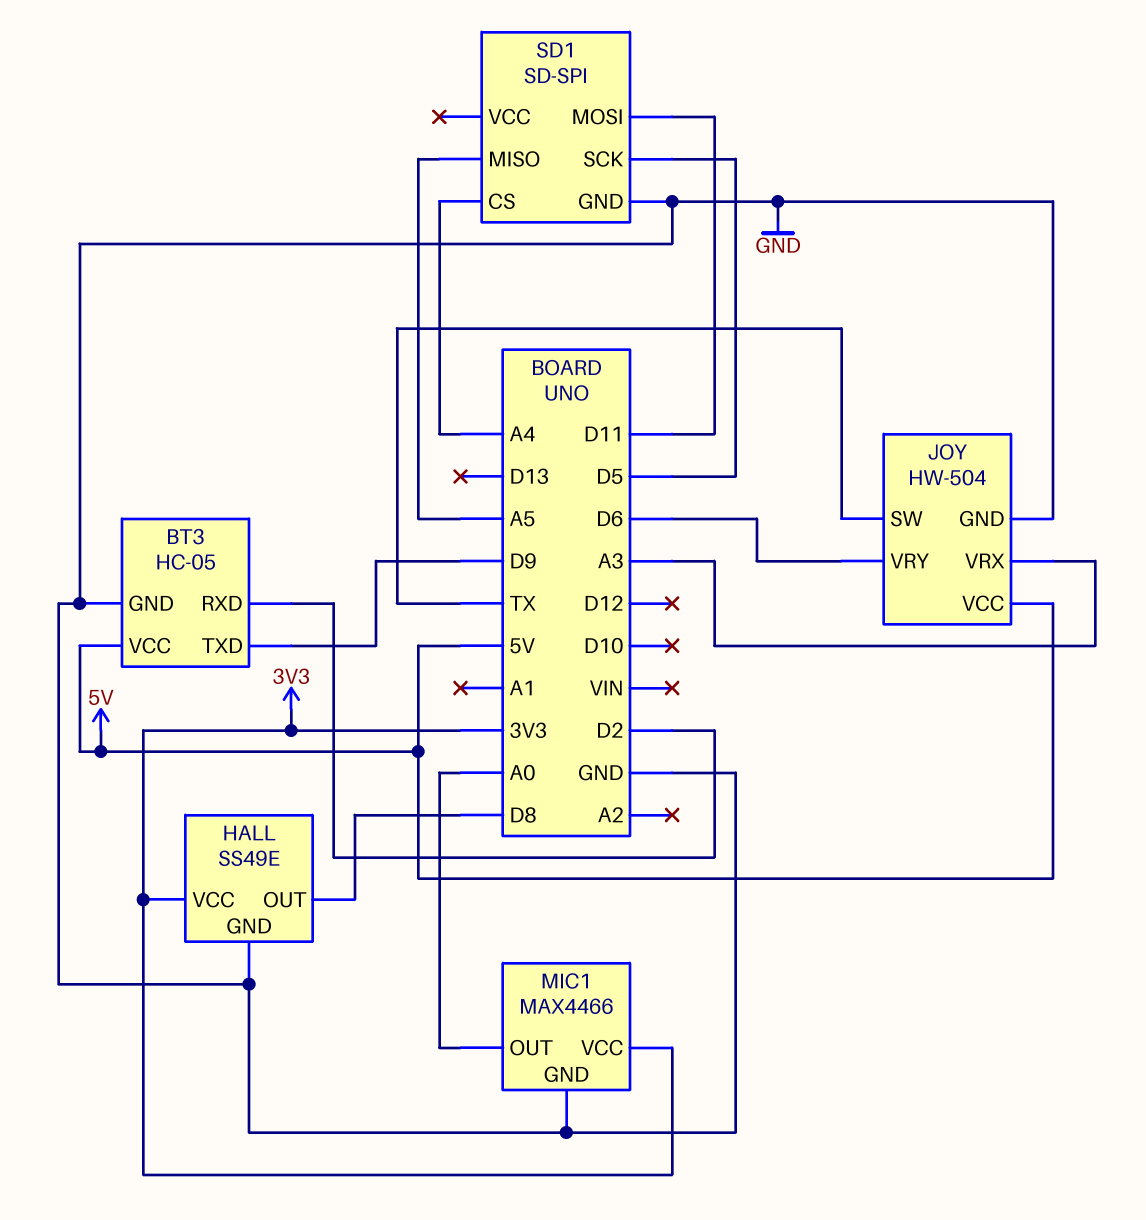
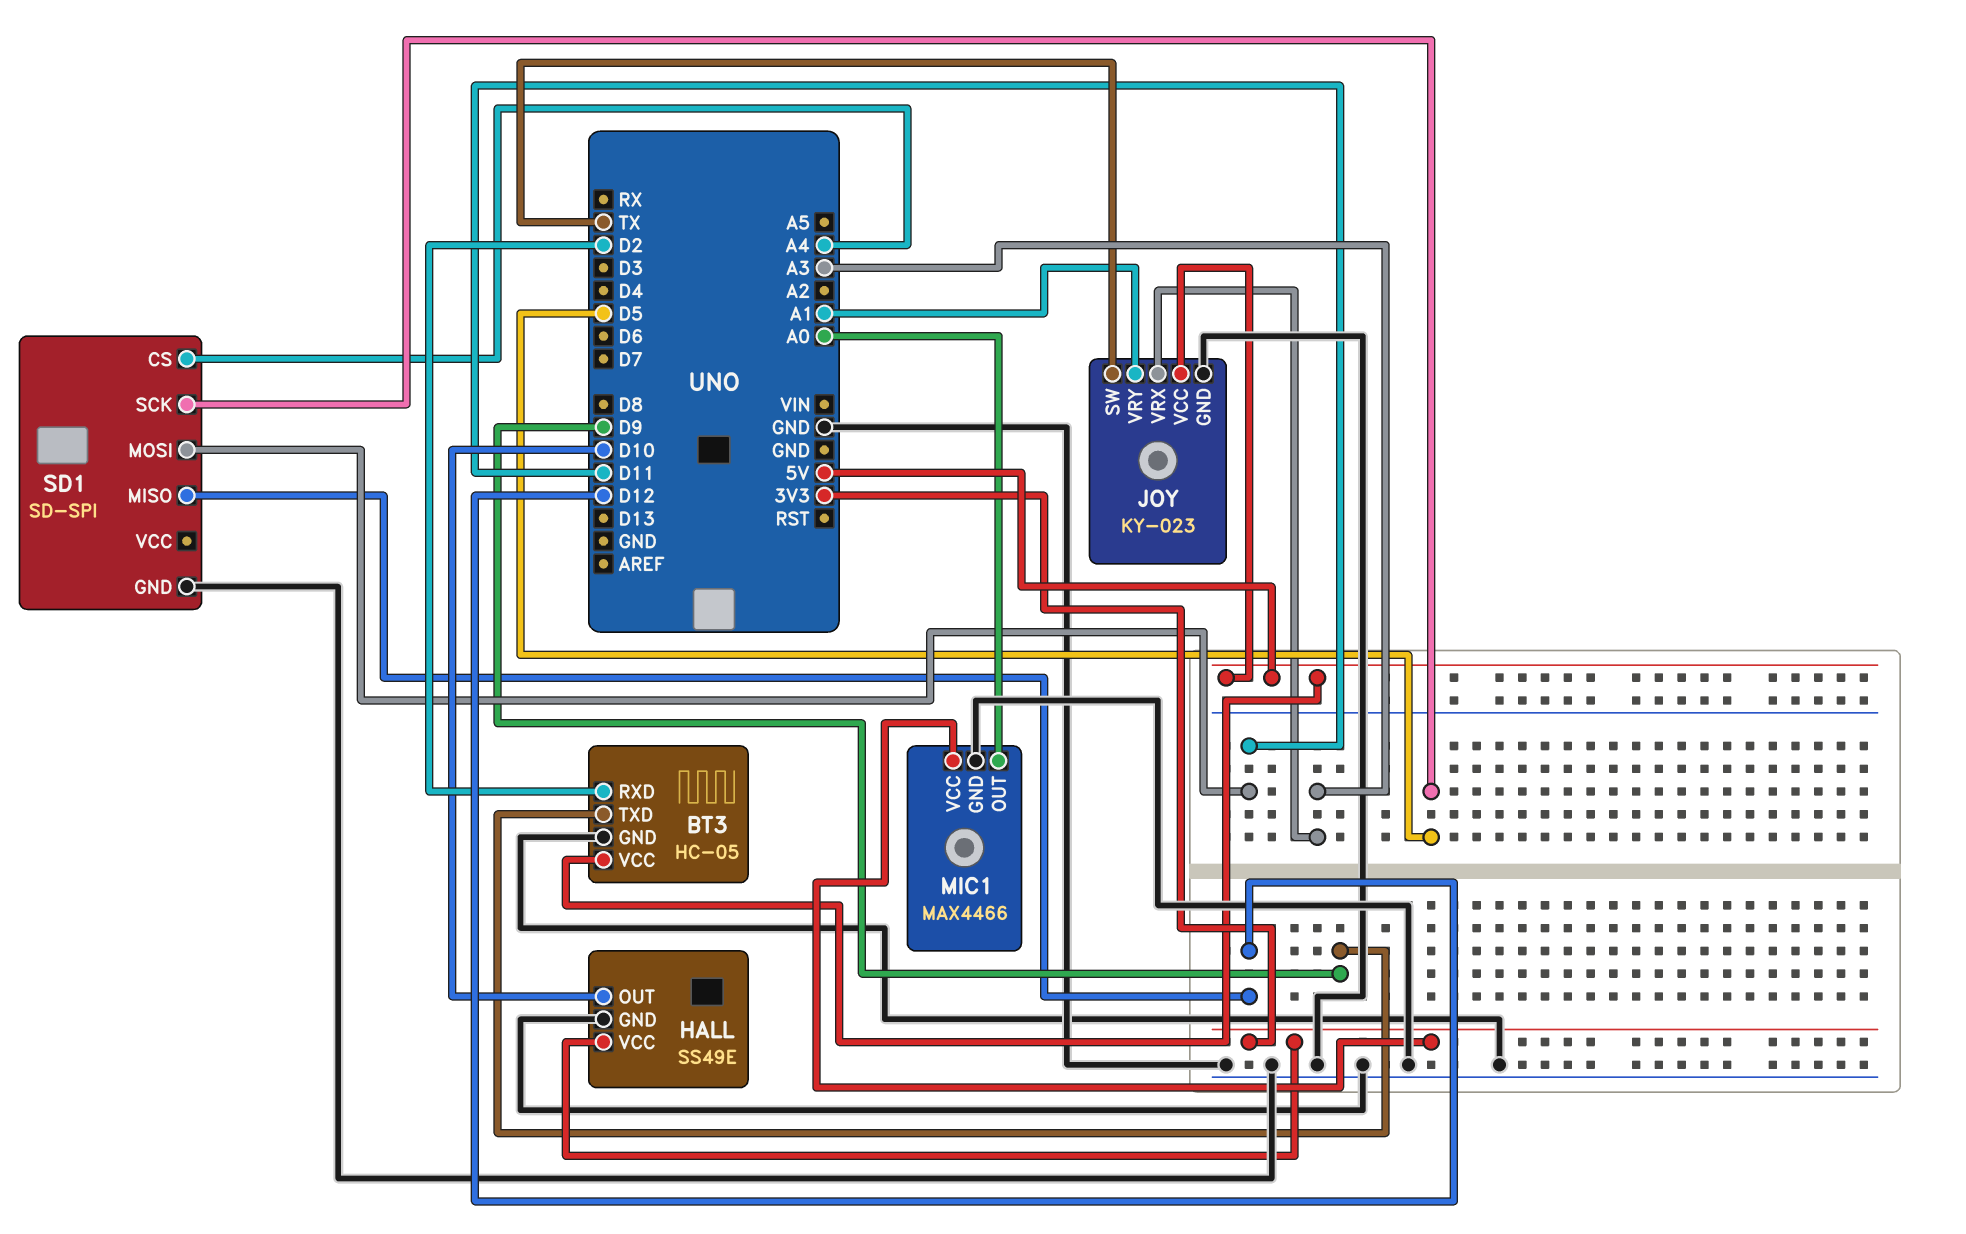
HALL pin OUT: D8 -> D10
JOY: HW-504 -> KY-023
JOY pin VRY: D6 -> A1
SD1 pin MISO: A5 -> D12

